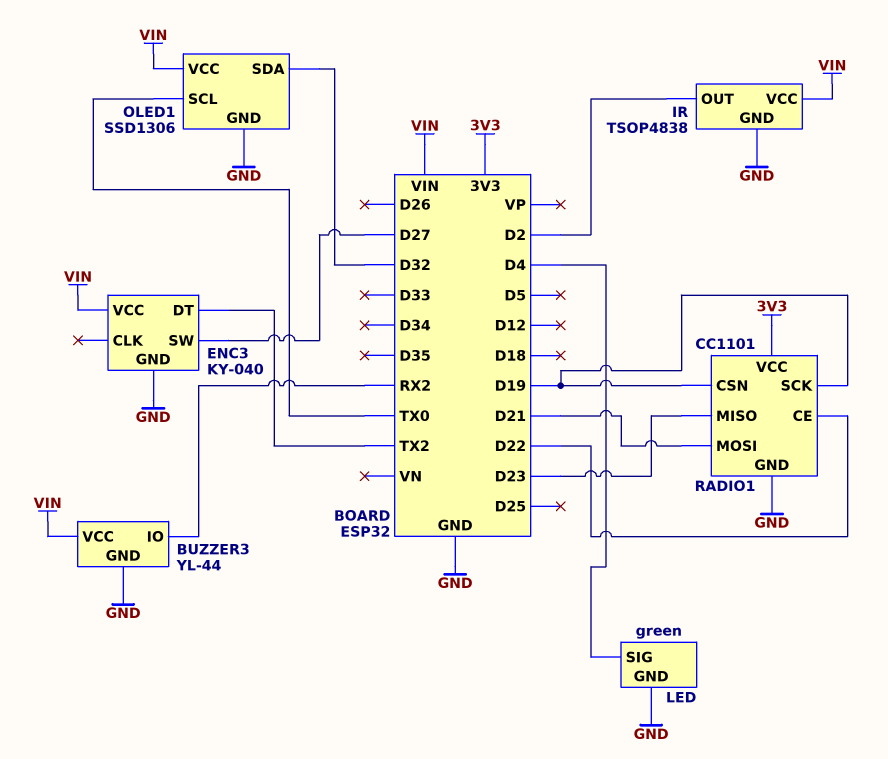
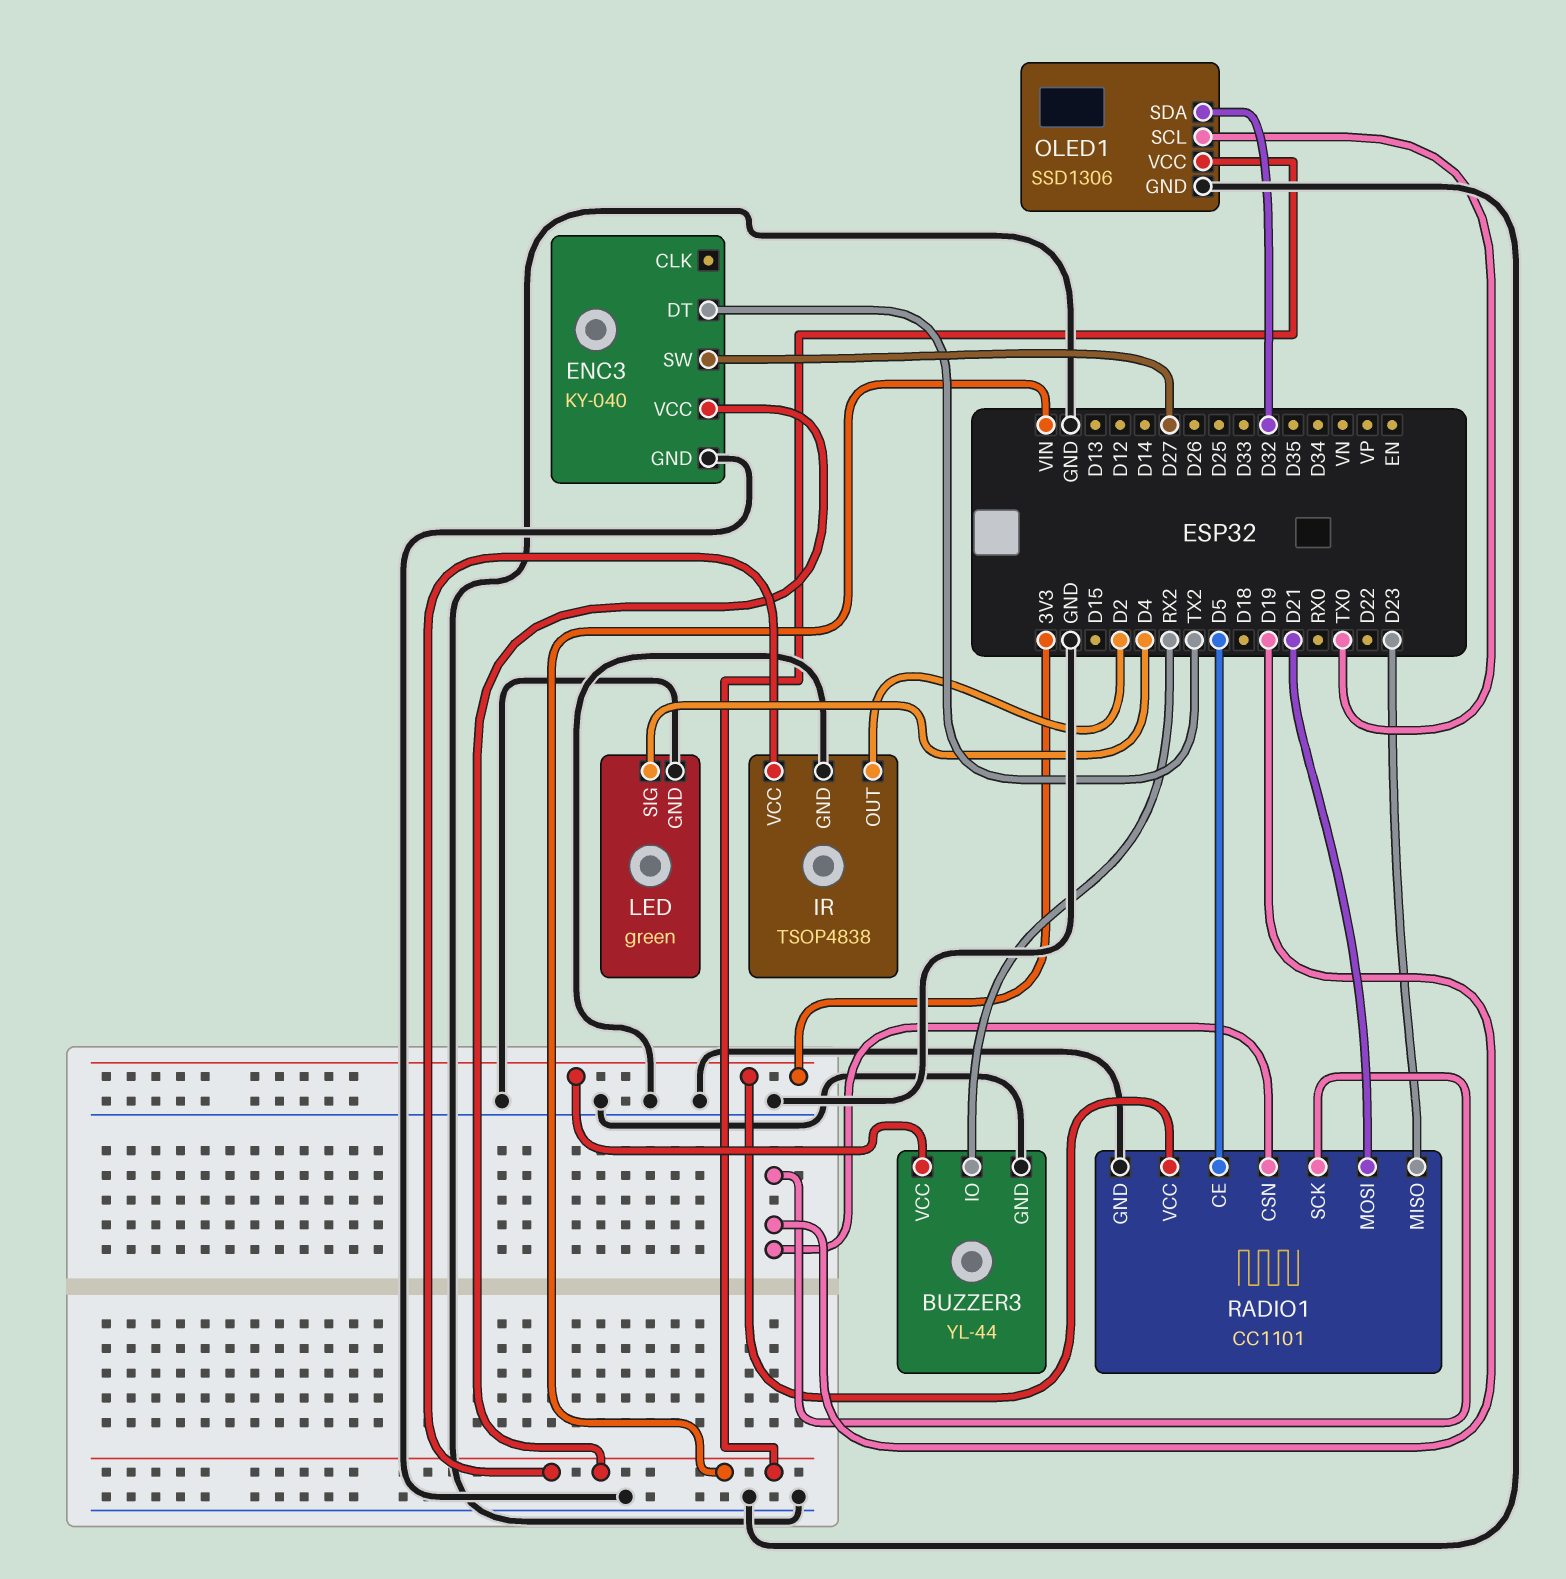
BUZZER3 pin VCC: VIN -> 3V3
RADIO1 pin CE: D22 -> D5

